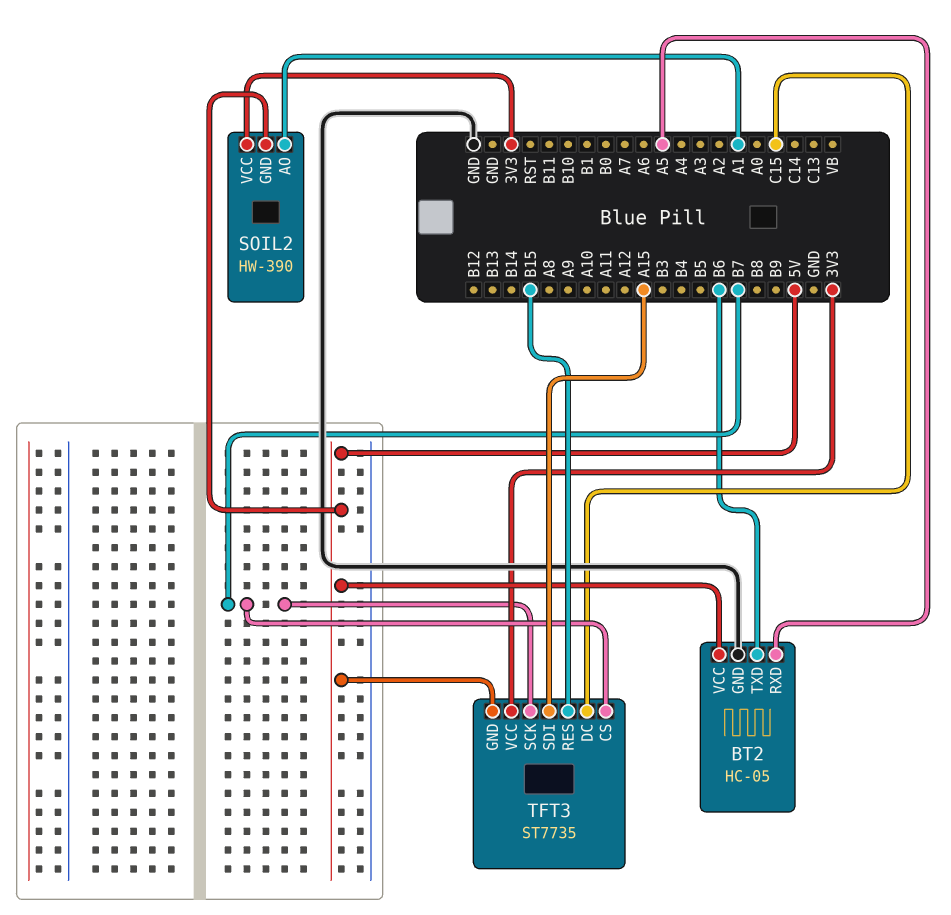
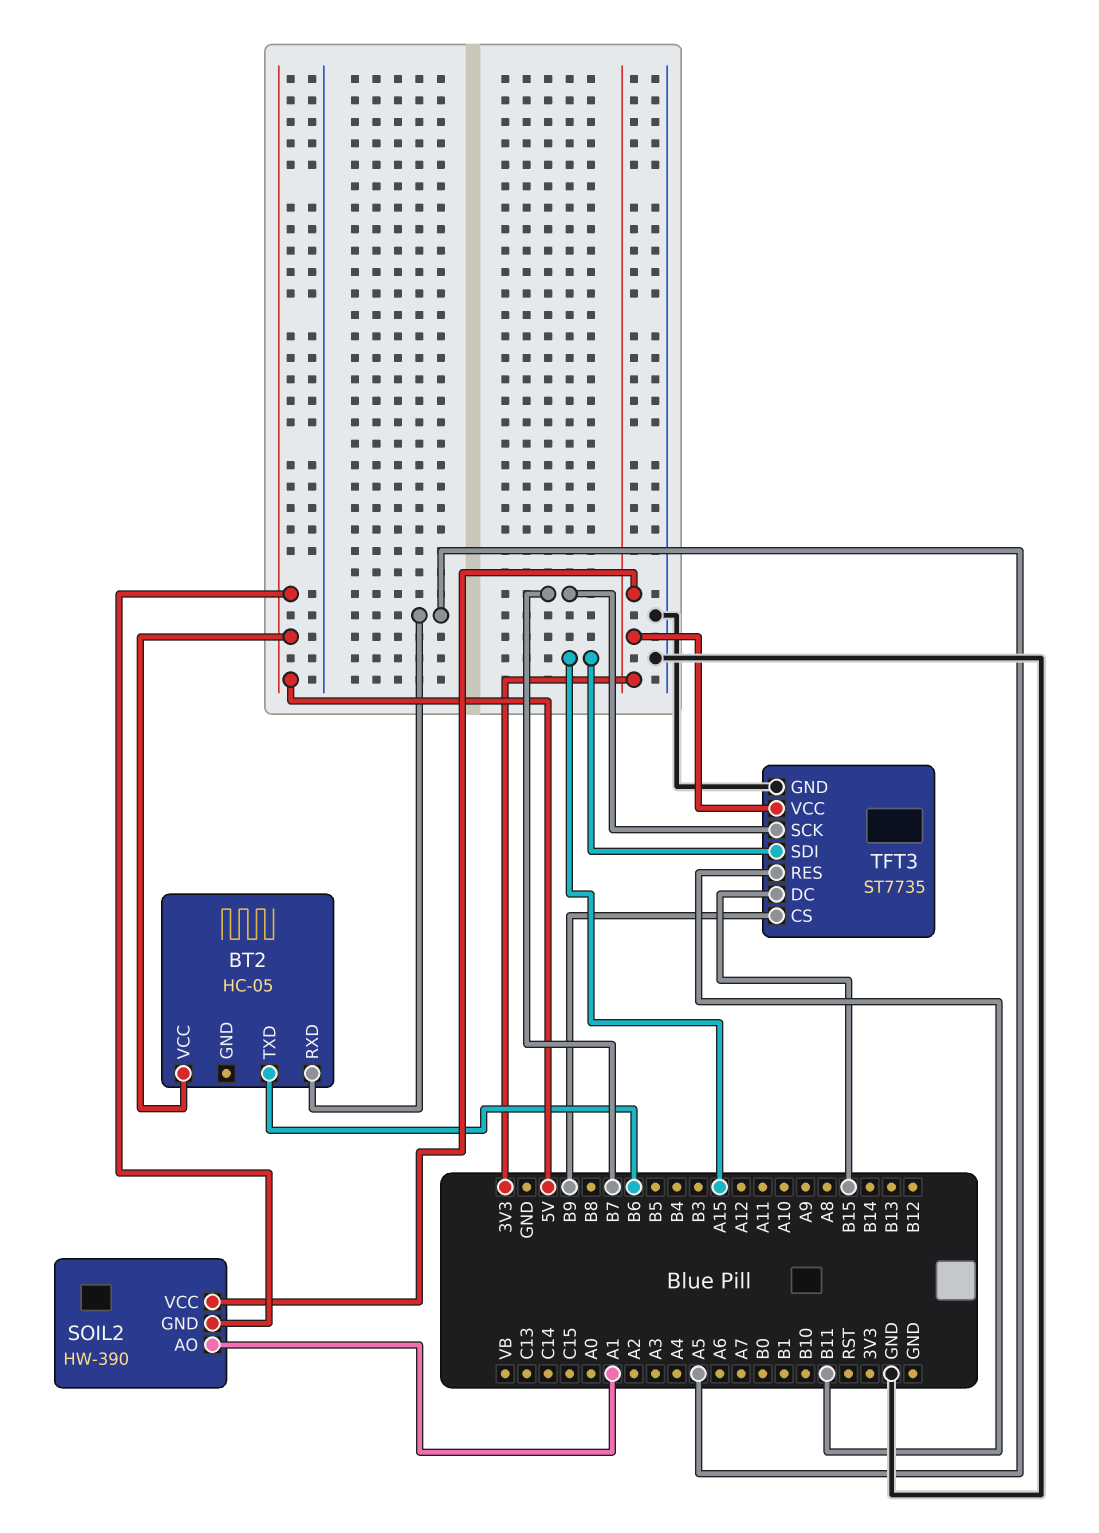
BT2 pin GND: GND -> none
TFT3 pin CS: B7 -> B9
TFT3 pin DC: C15 -> B15
TFT3 pin GND: 5V -> GND
TFT3 pin RES: B15 -> B11

